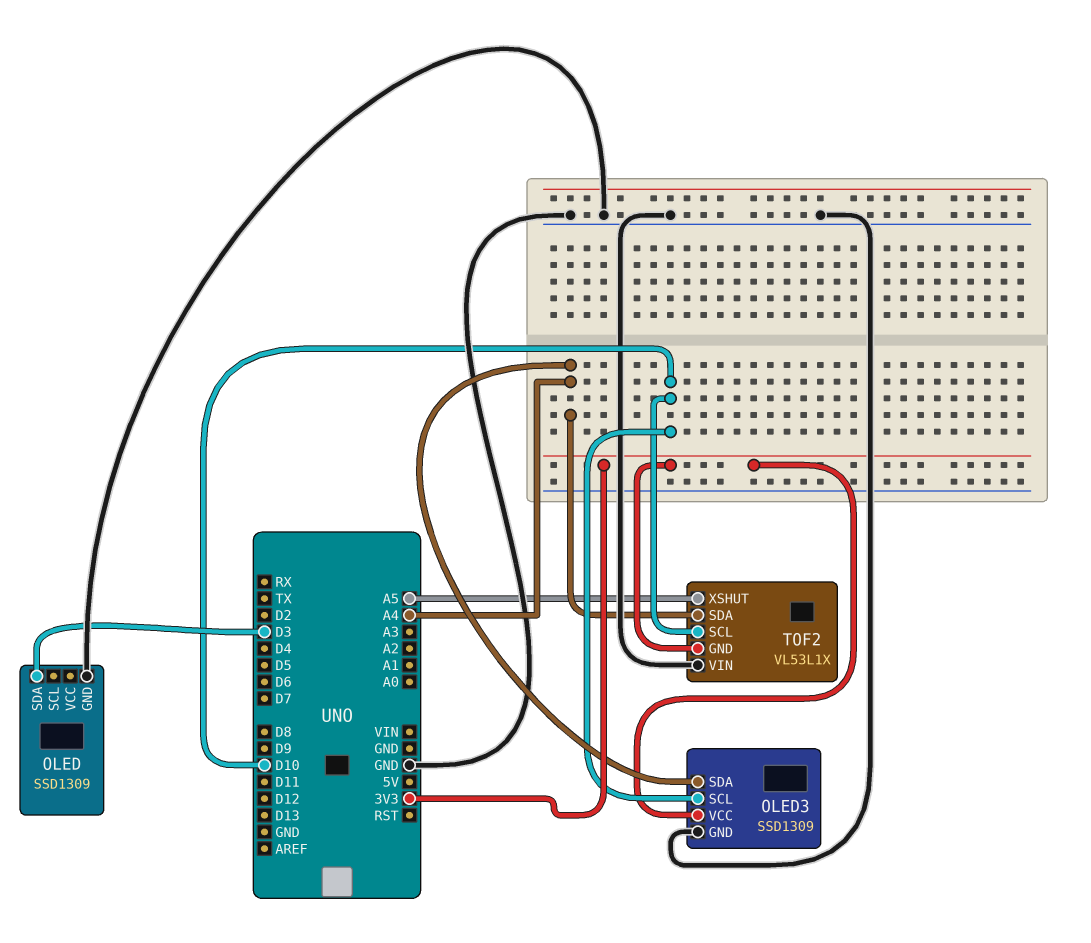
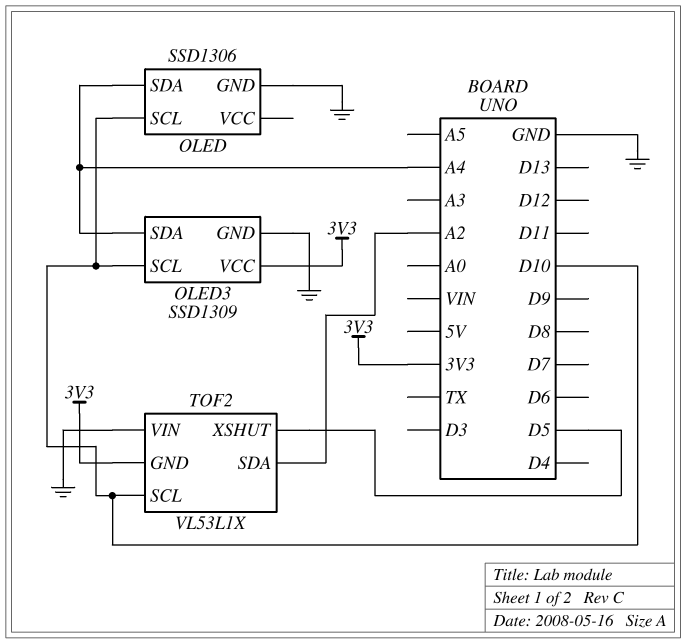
OLED: SSD1309 -> SSD1306
OLED pin SCL: none -> D10
OLED pin SDA: D3 -> A4
TOF2 pin SDA: A4 -> A2
TOF2 pin XSHUT: A5 -> D5

